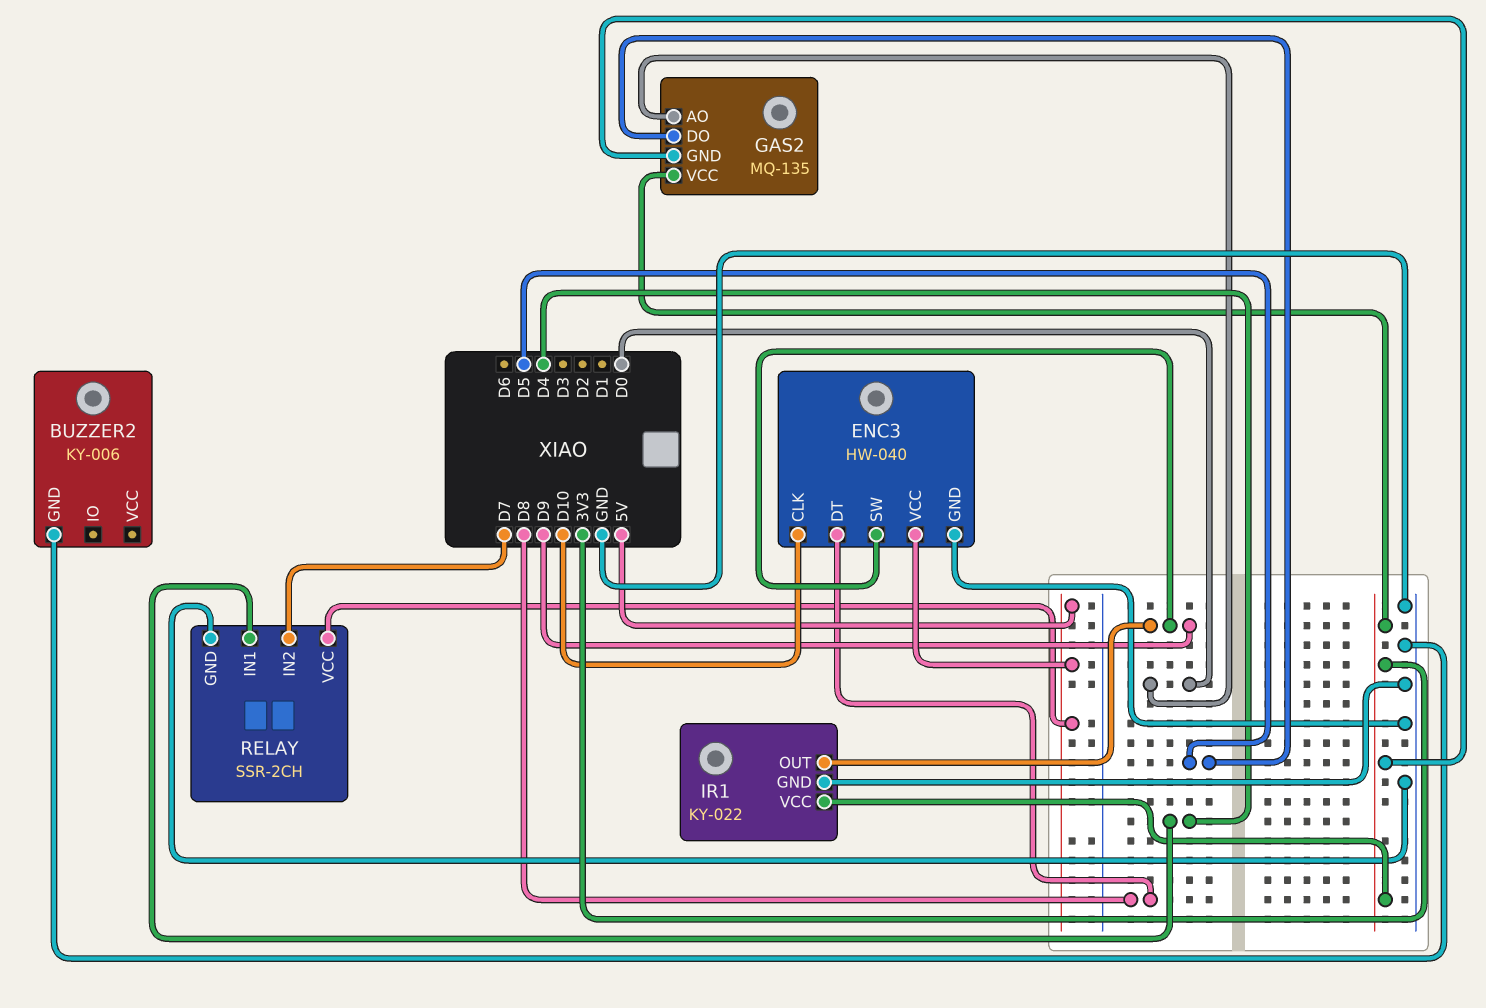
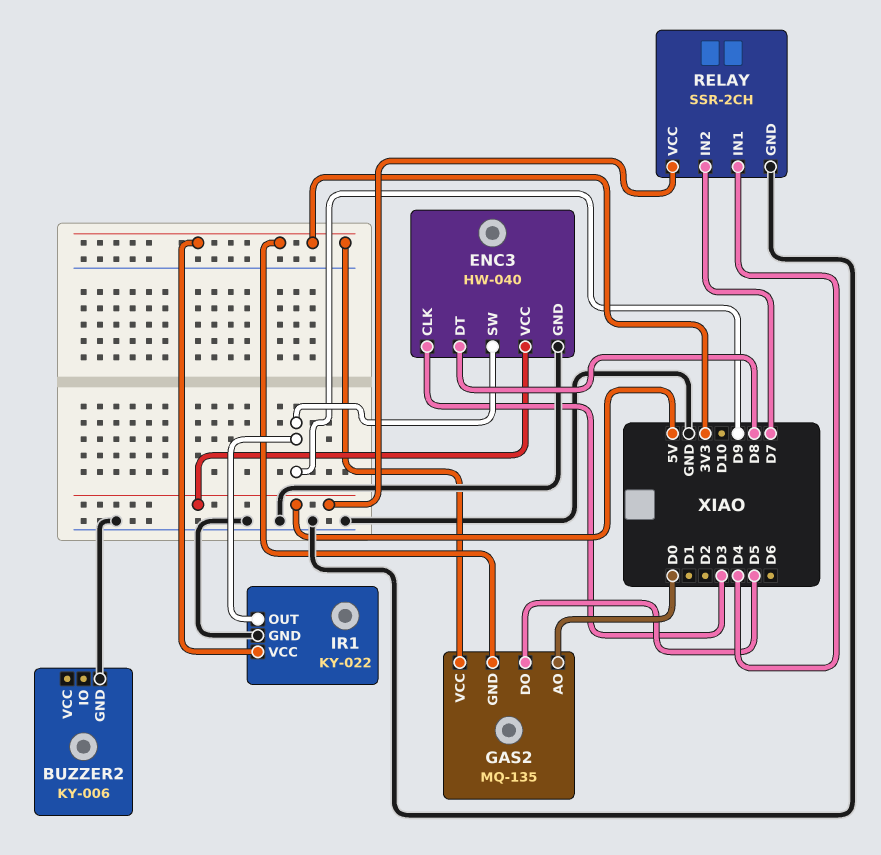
ENC3 pin CLK: D10 -> D3

